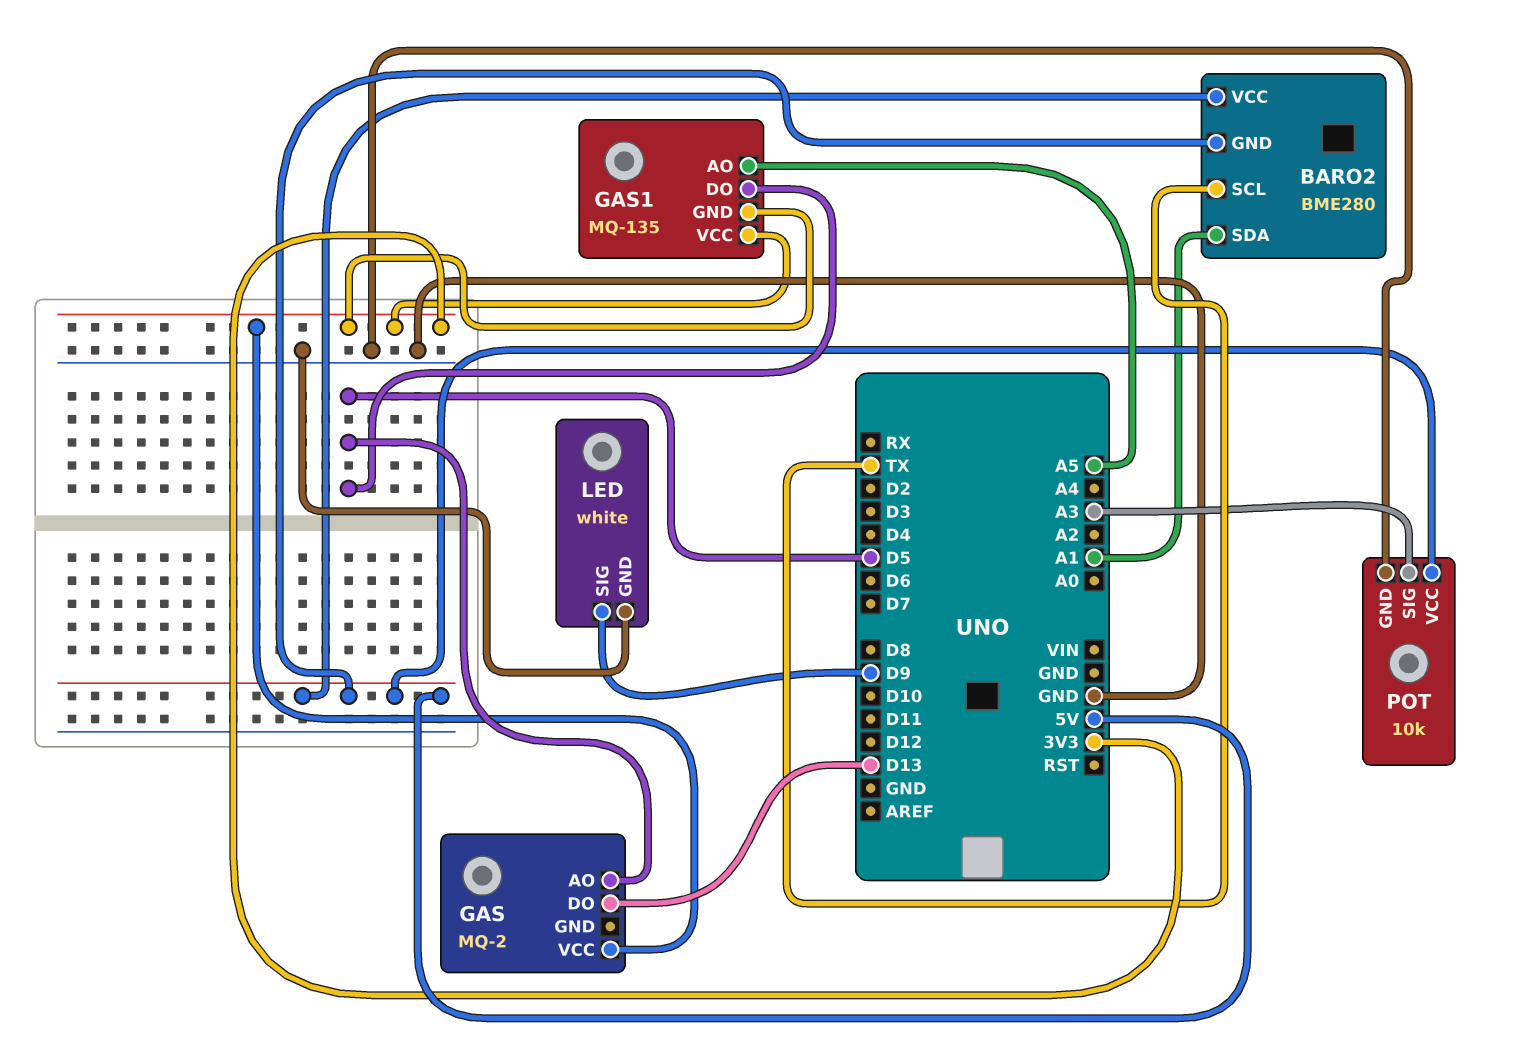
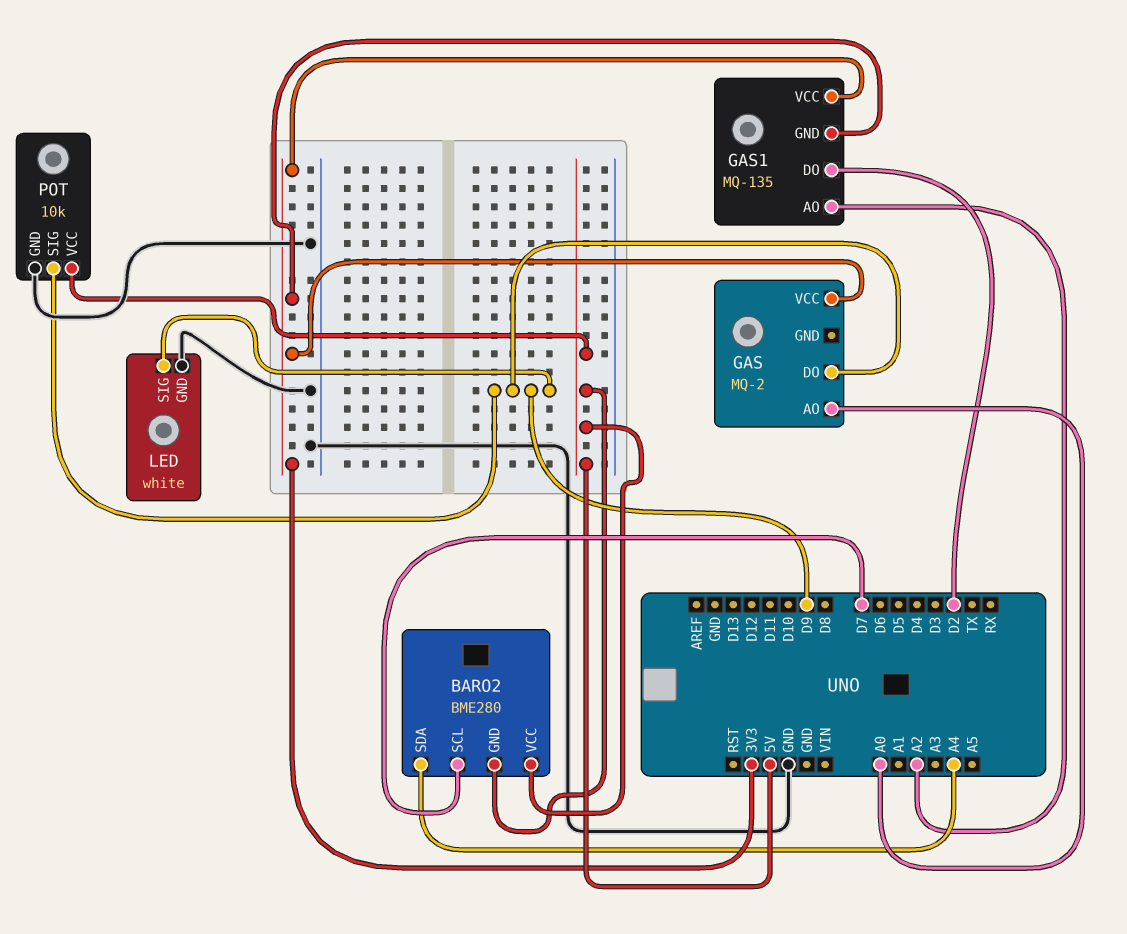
BARO2 pin SCL: TX -> D7
BARO2 pin SDA: A1 -> A4
GAS pin AO: D5 -> A0
GAS pin DO: D13 -> D9
GAS1 pin AO: A5 -> A2
GAS1 pin DO: D5 -> D2
POT pin SIG: A3 -> D9

